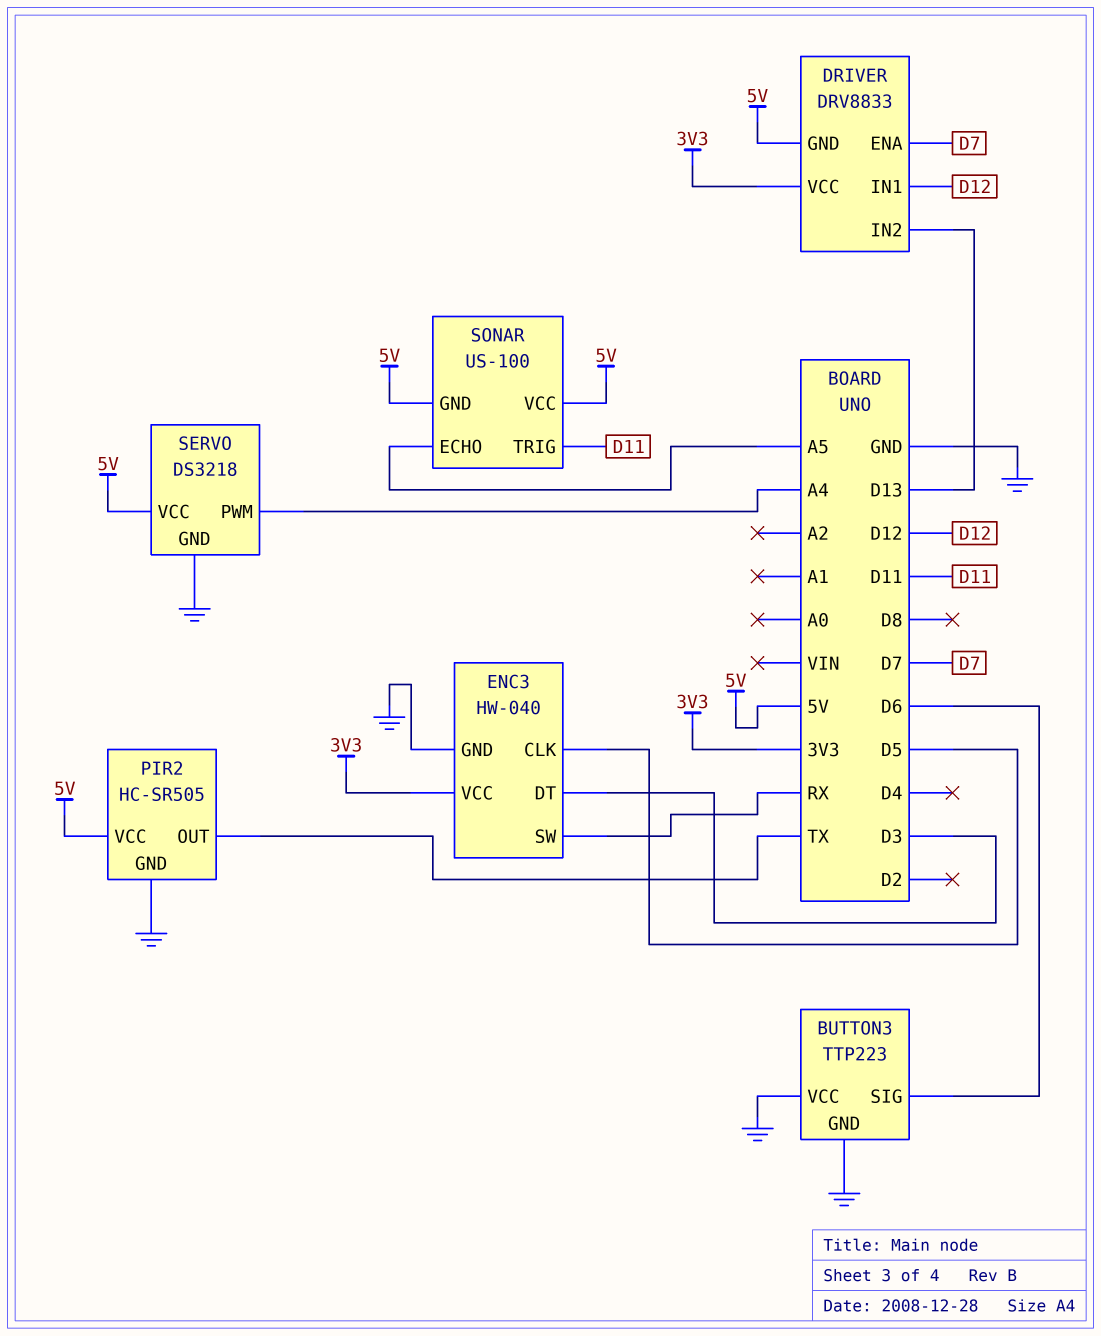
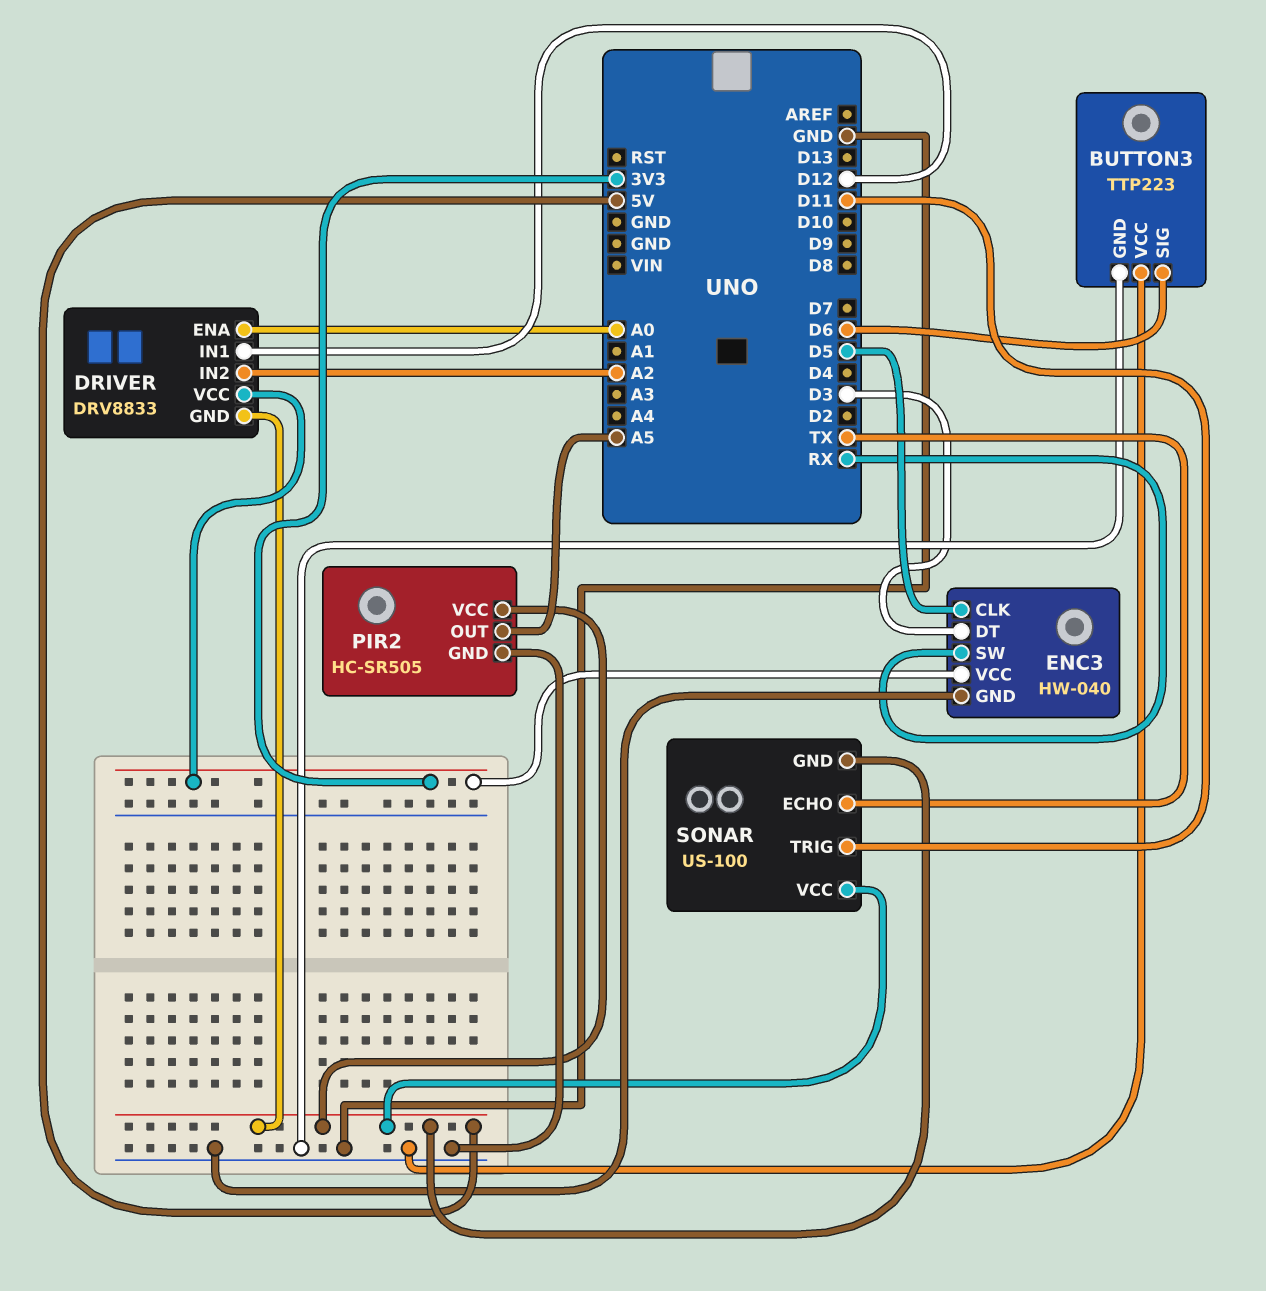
DRIVER pin ENA: D7 -> A0
DRIVER pin IN2: D13 -> A2
PIR2 pin OUT: TX -> A5
SERVO: DS3218 -> none
SERVO pin GND: GND -> none
SERVO pin PWM: A4 -> none
SERVO pin VCC: 5V -> none
SONAR pin ECHO: A5 -> TX

